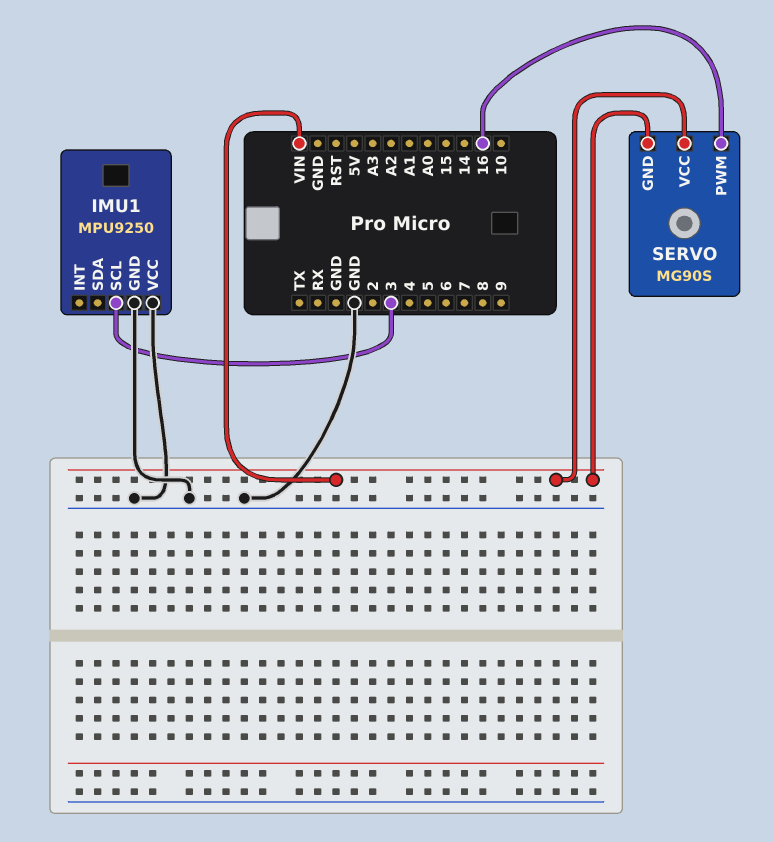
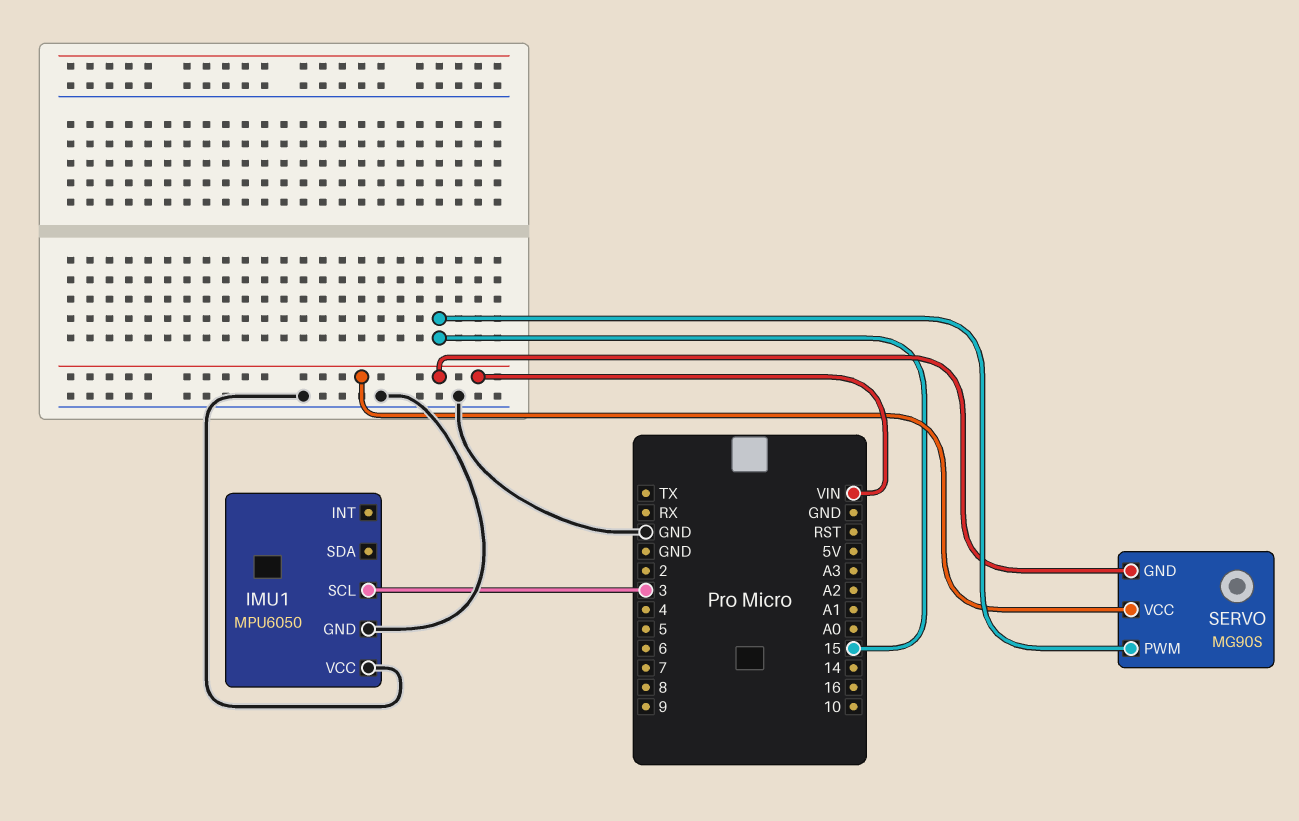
IMU1: MPU9250 -> MPU6050
SERVO pin PWM: 16 -> 15

